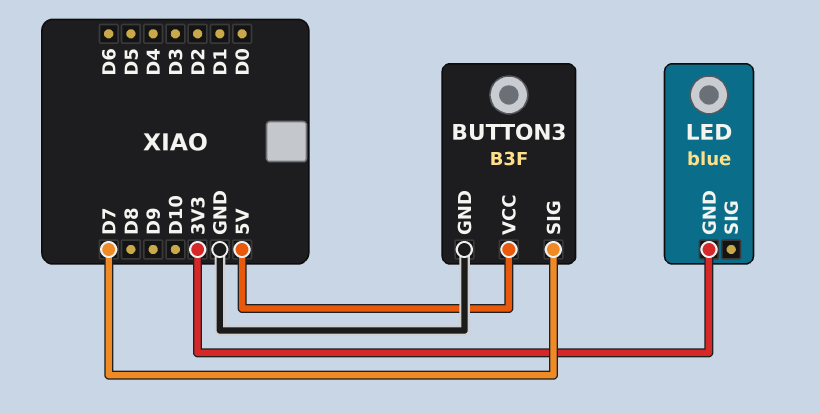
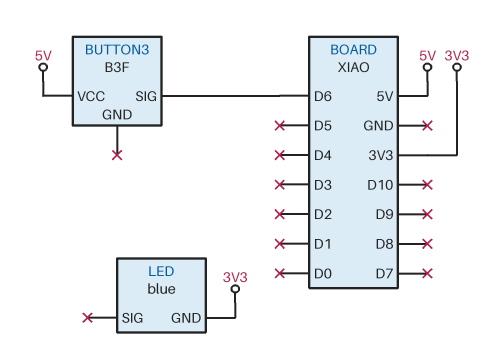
BUTTON3 pin GND: GND -> none
BUTTON3 pin SIG: D7 -> D6

